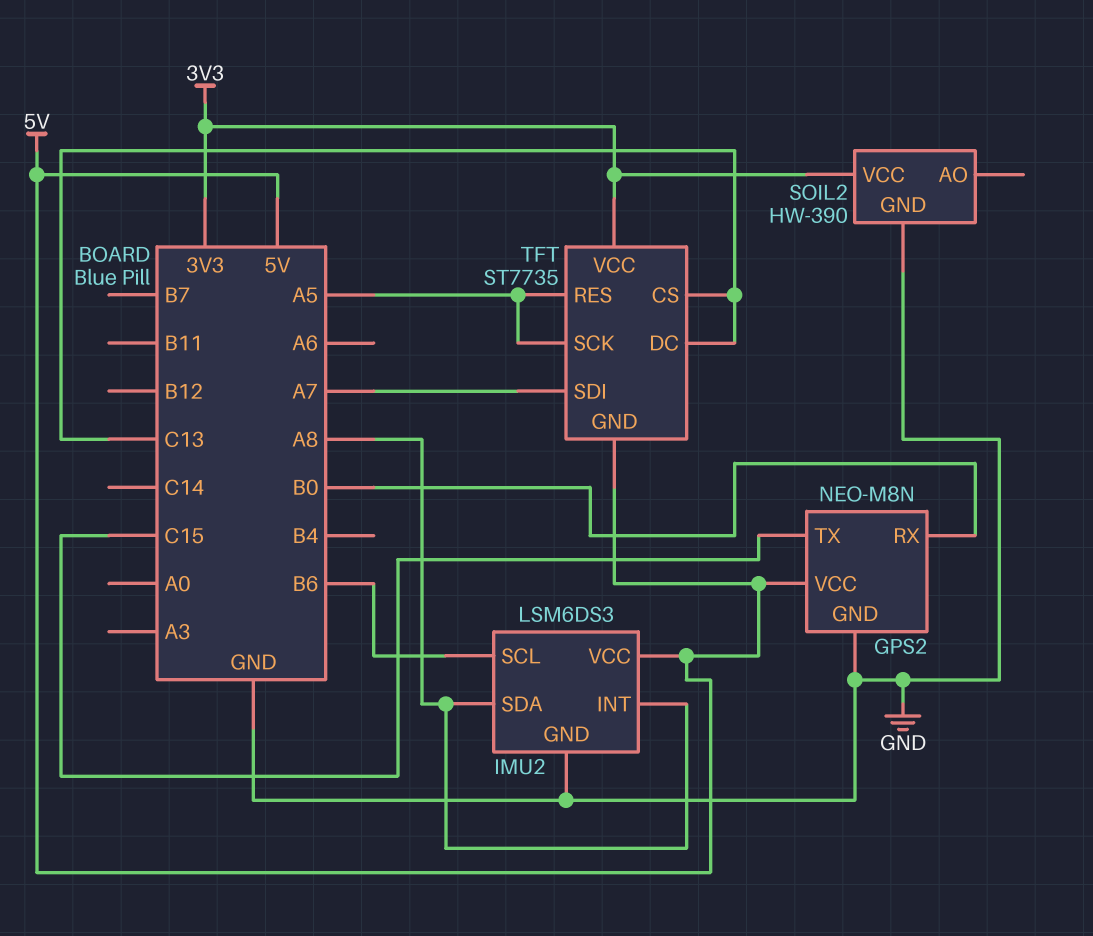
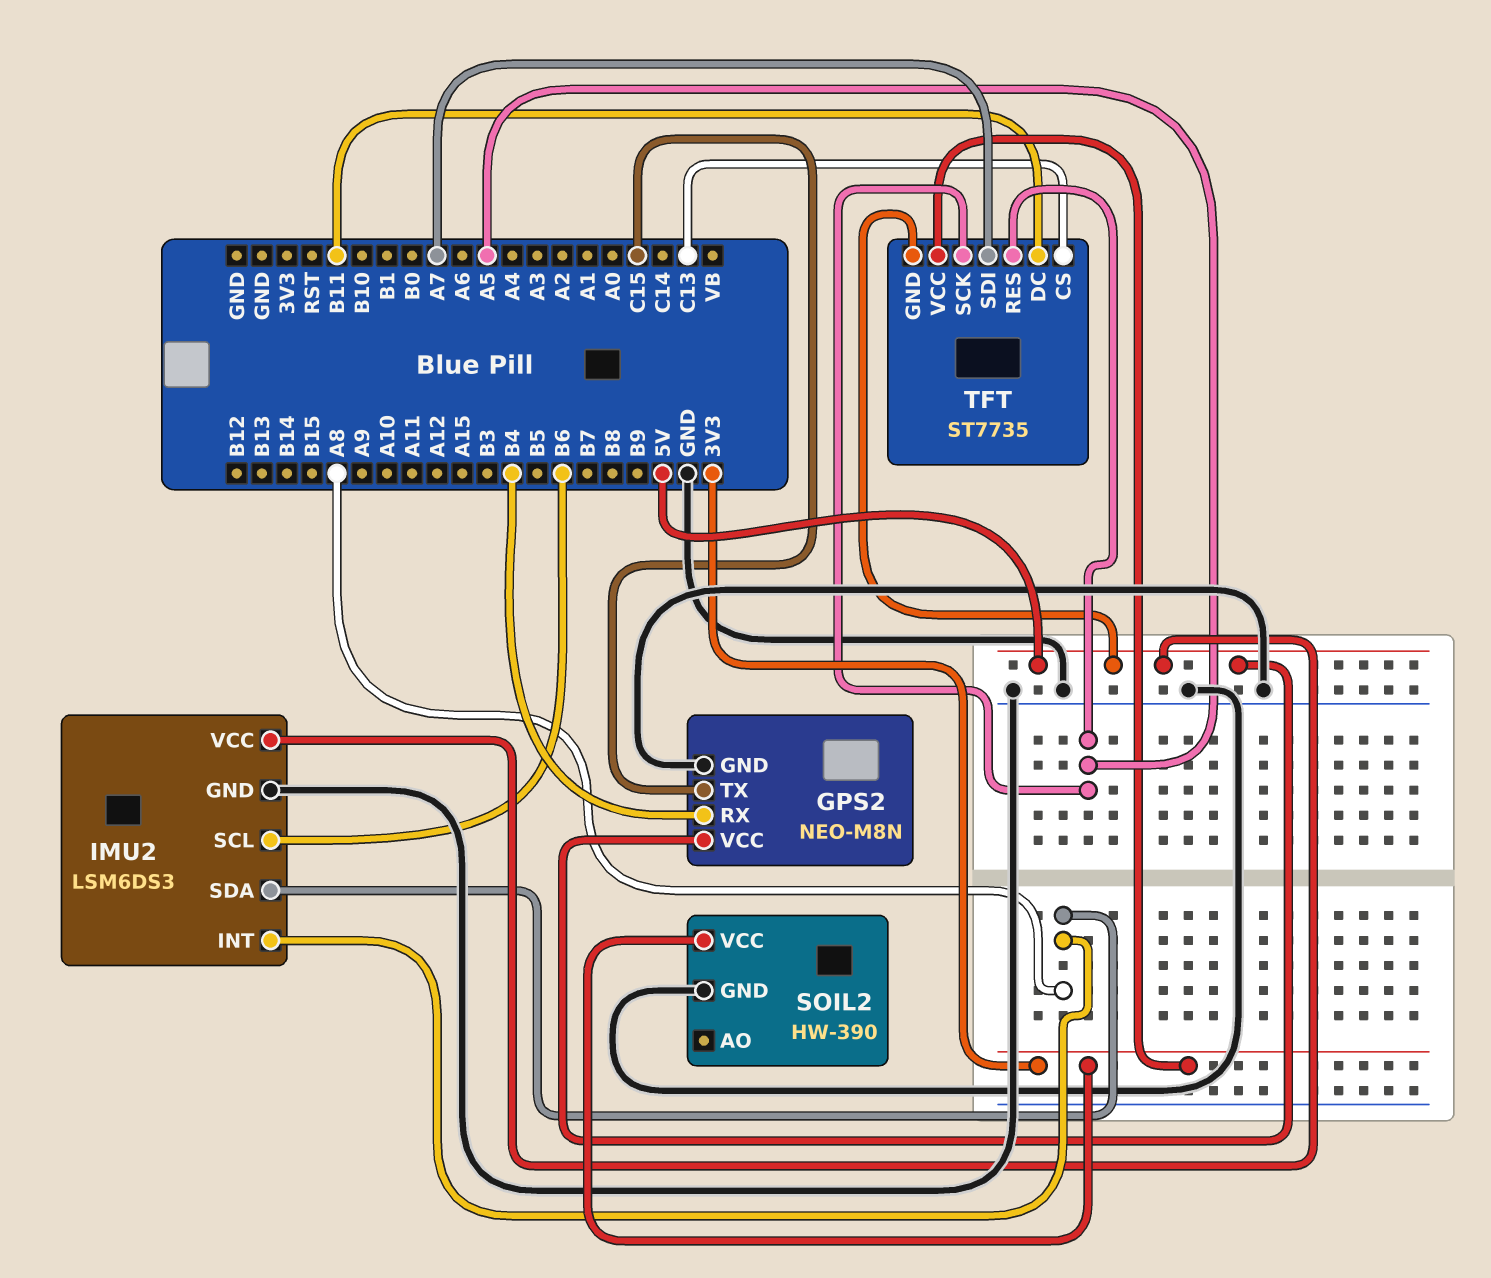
GPS2 pin RX: B0 -> B4
TFT pin DC: C13 -> B11

